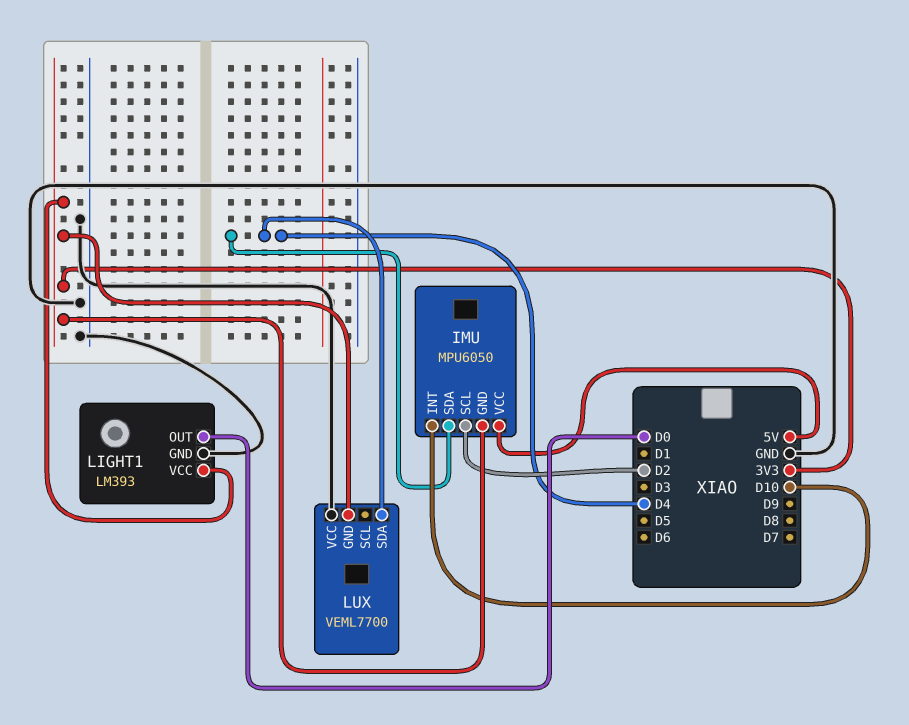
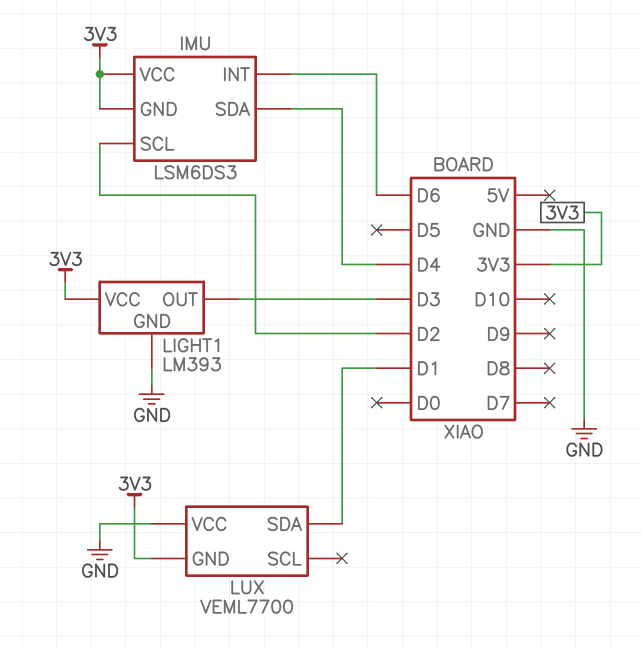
IMU: MPU6050 -> LSM6DS3
IMU pin INT: D10 -> D6
IMU pin VCC: 5V -> 3V3
LIGHT1 pin OUT: D0 -> D3
LUX pin SDA: D4 -> D1

